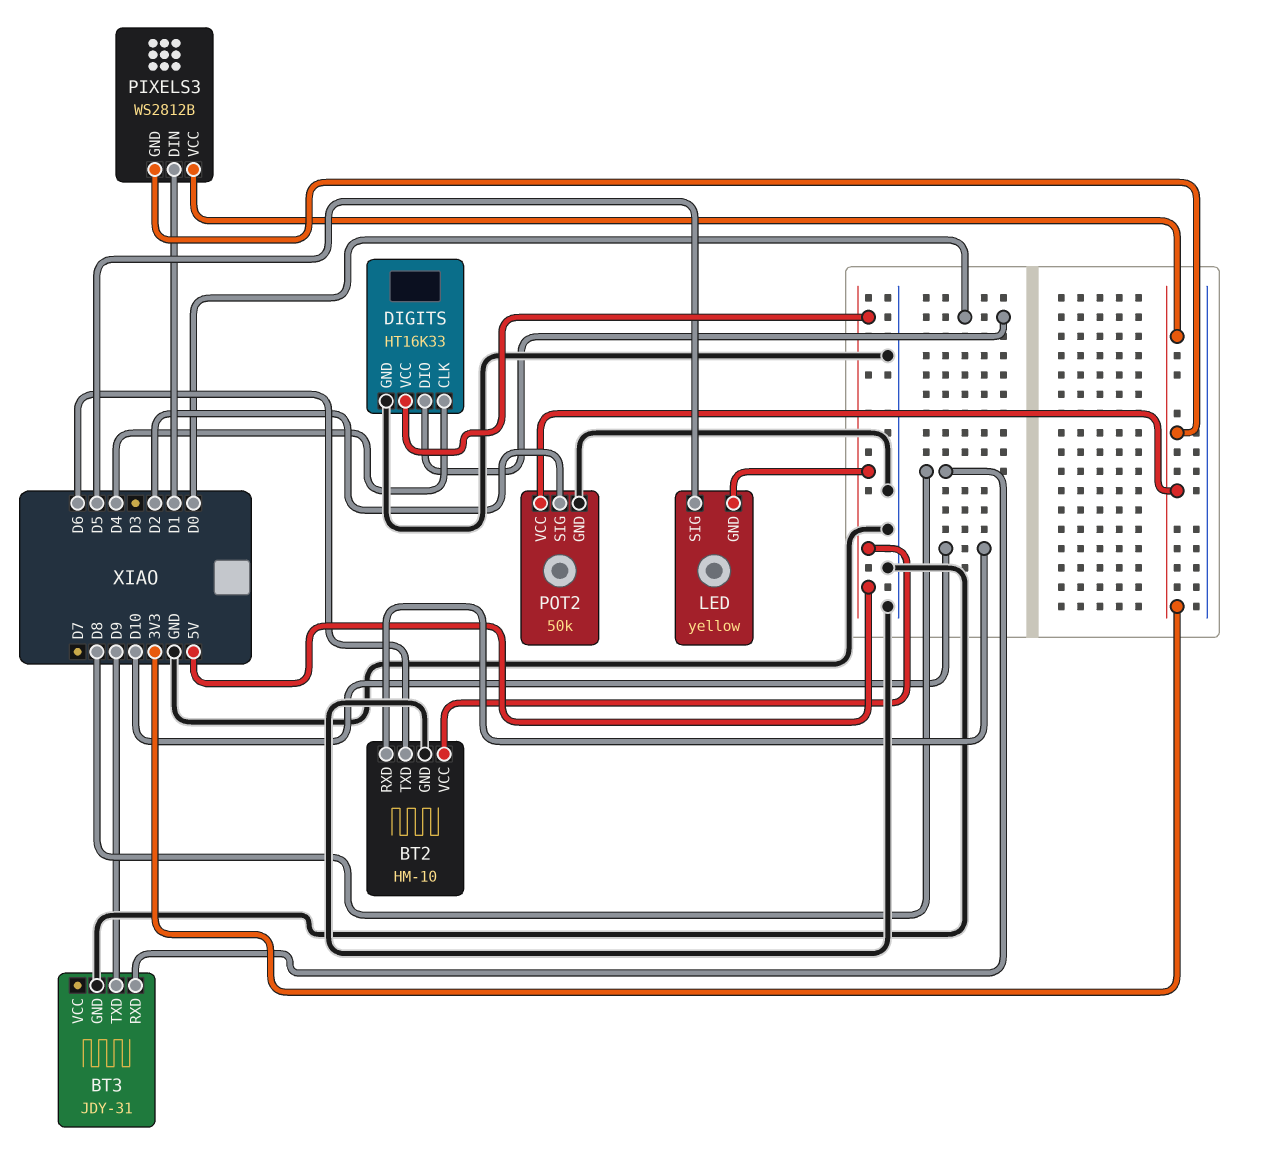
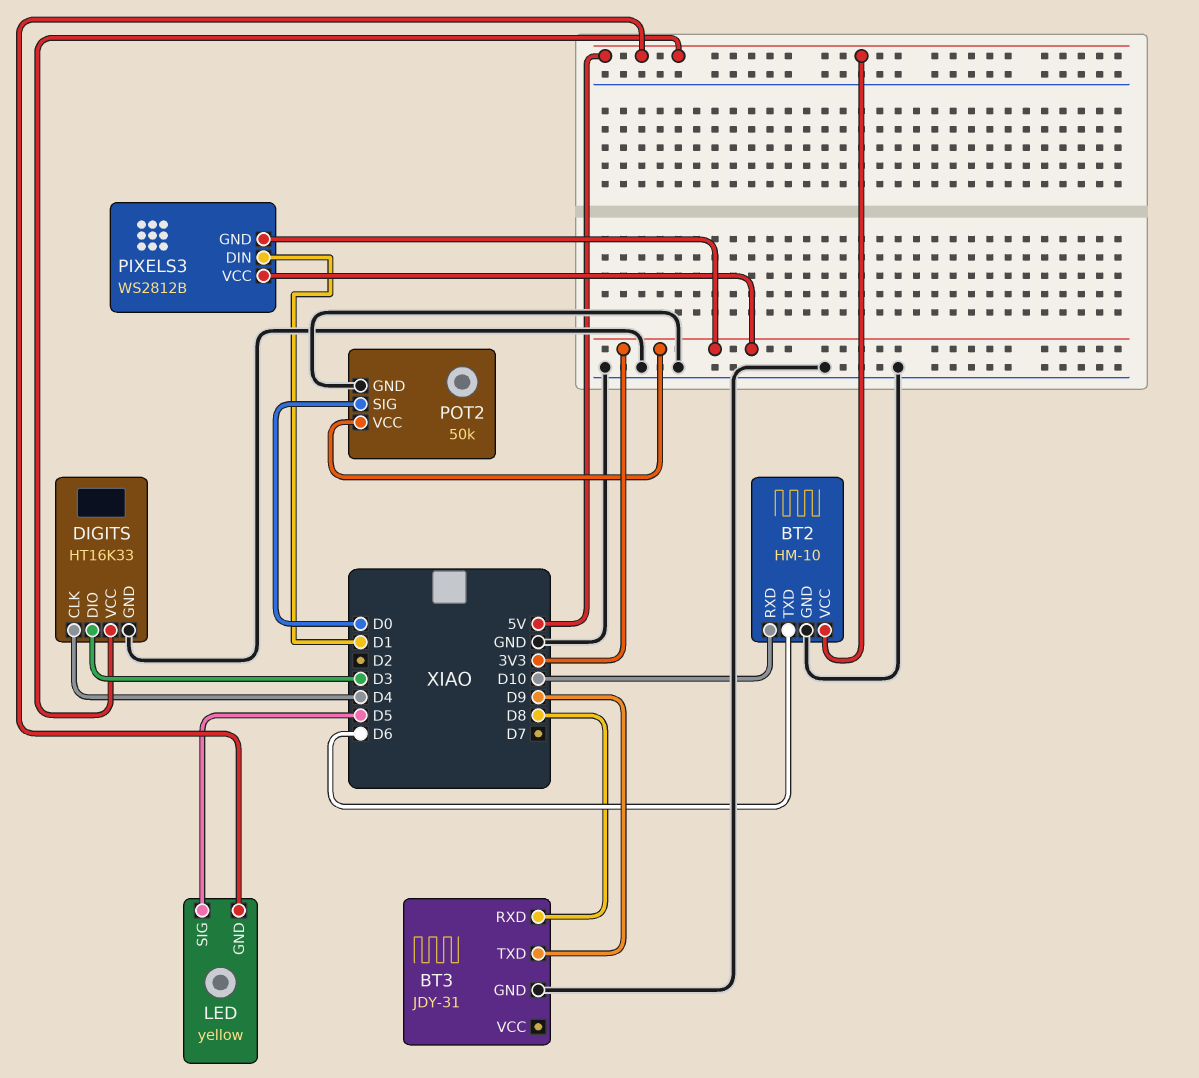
DIGITS pin DIO: D0 -> D3
POT2 pin SIG: D2 -> D0

